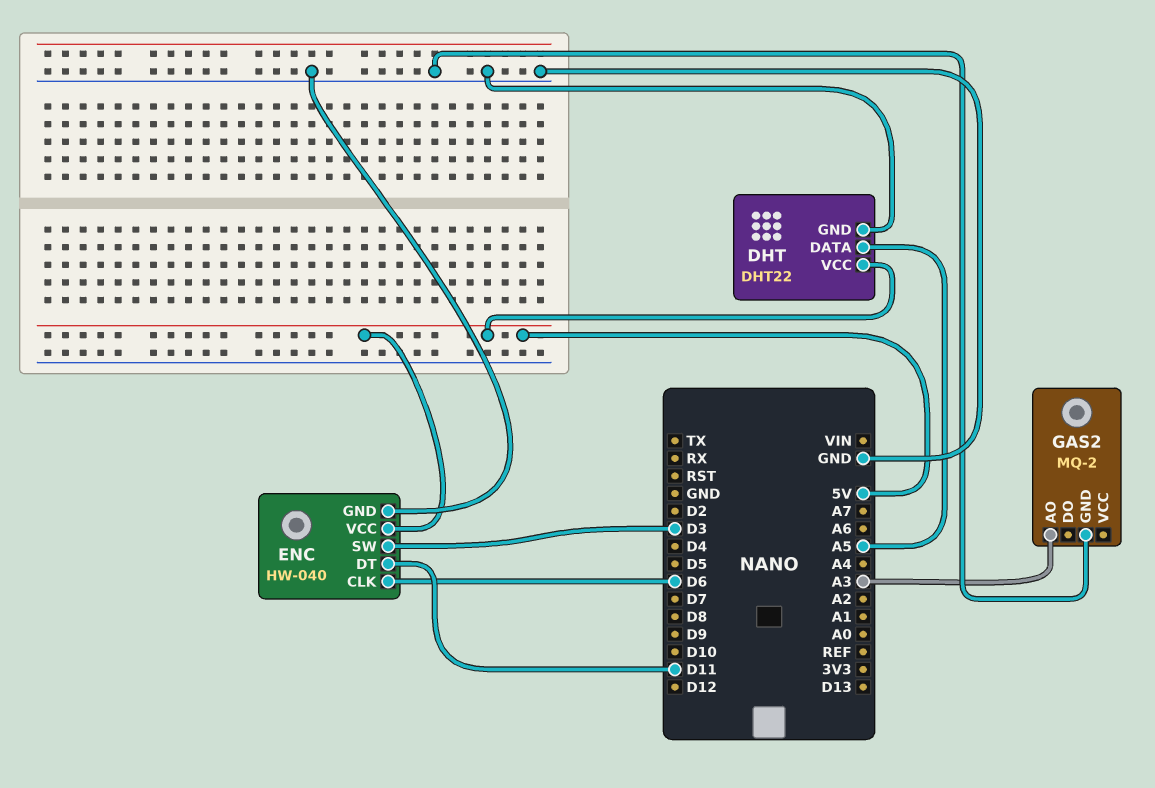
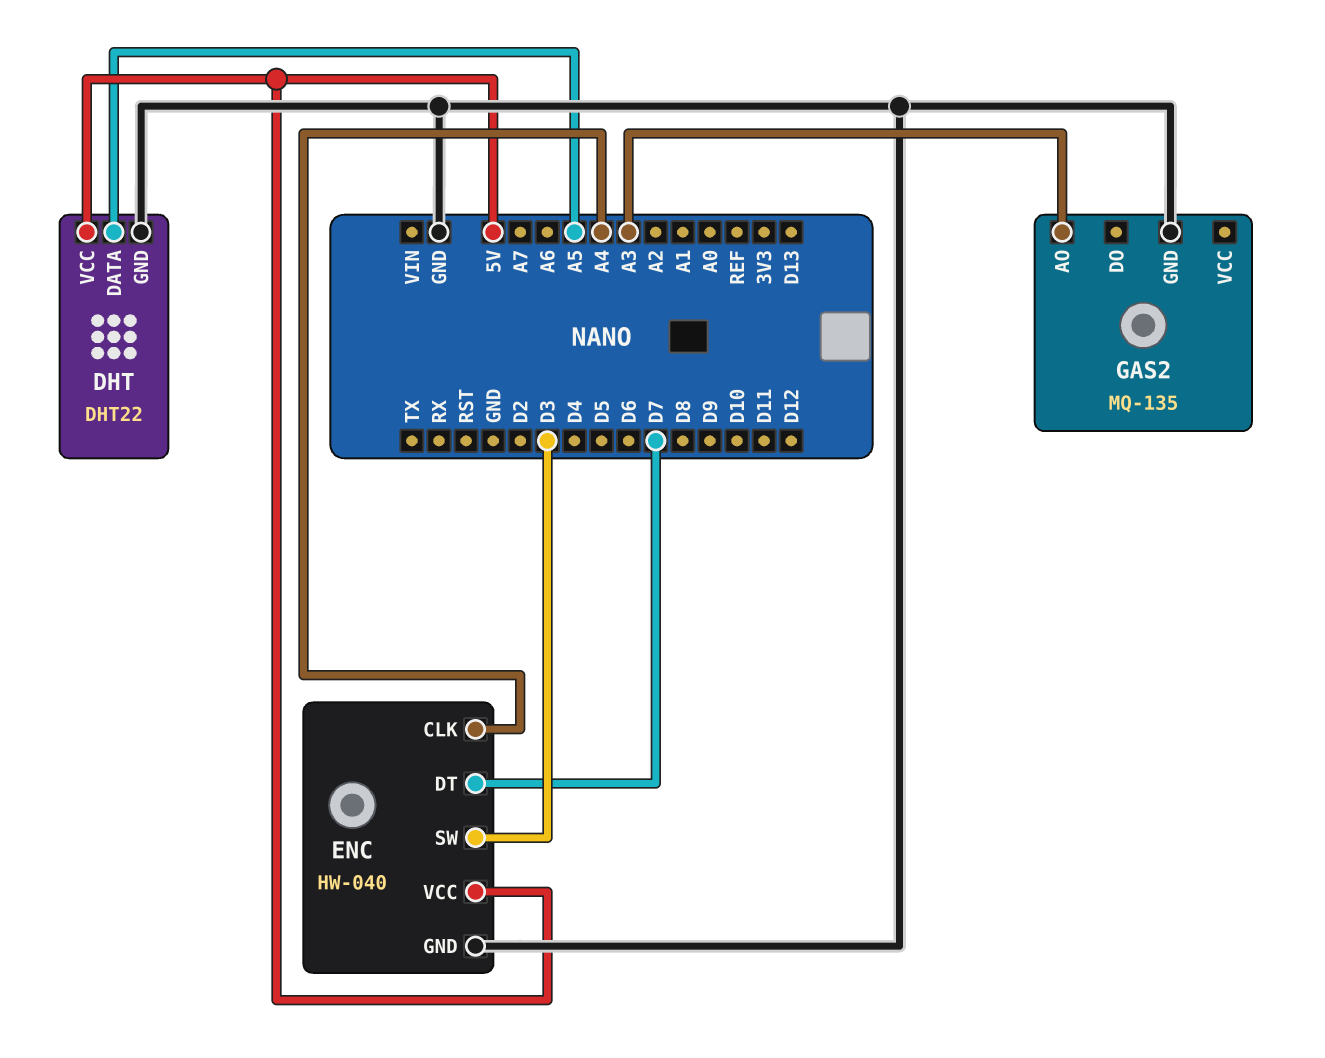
ENC pin CLK: D6 -> A4
ENC pin DT: D11 -> D7
GAS2: MQ-2 -> MQ-135

